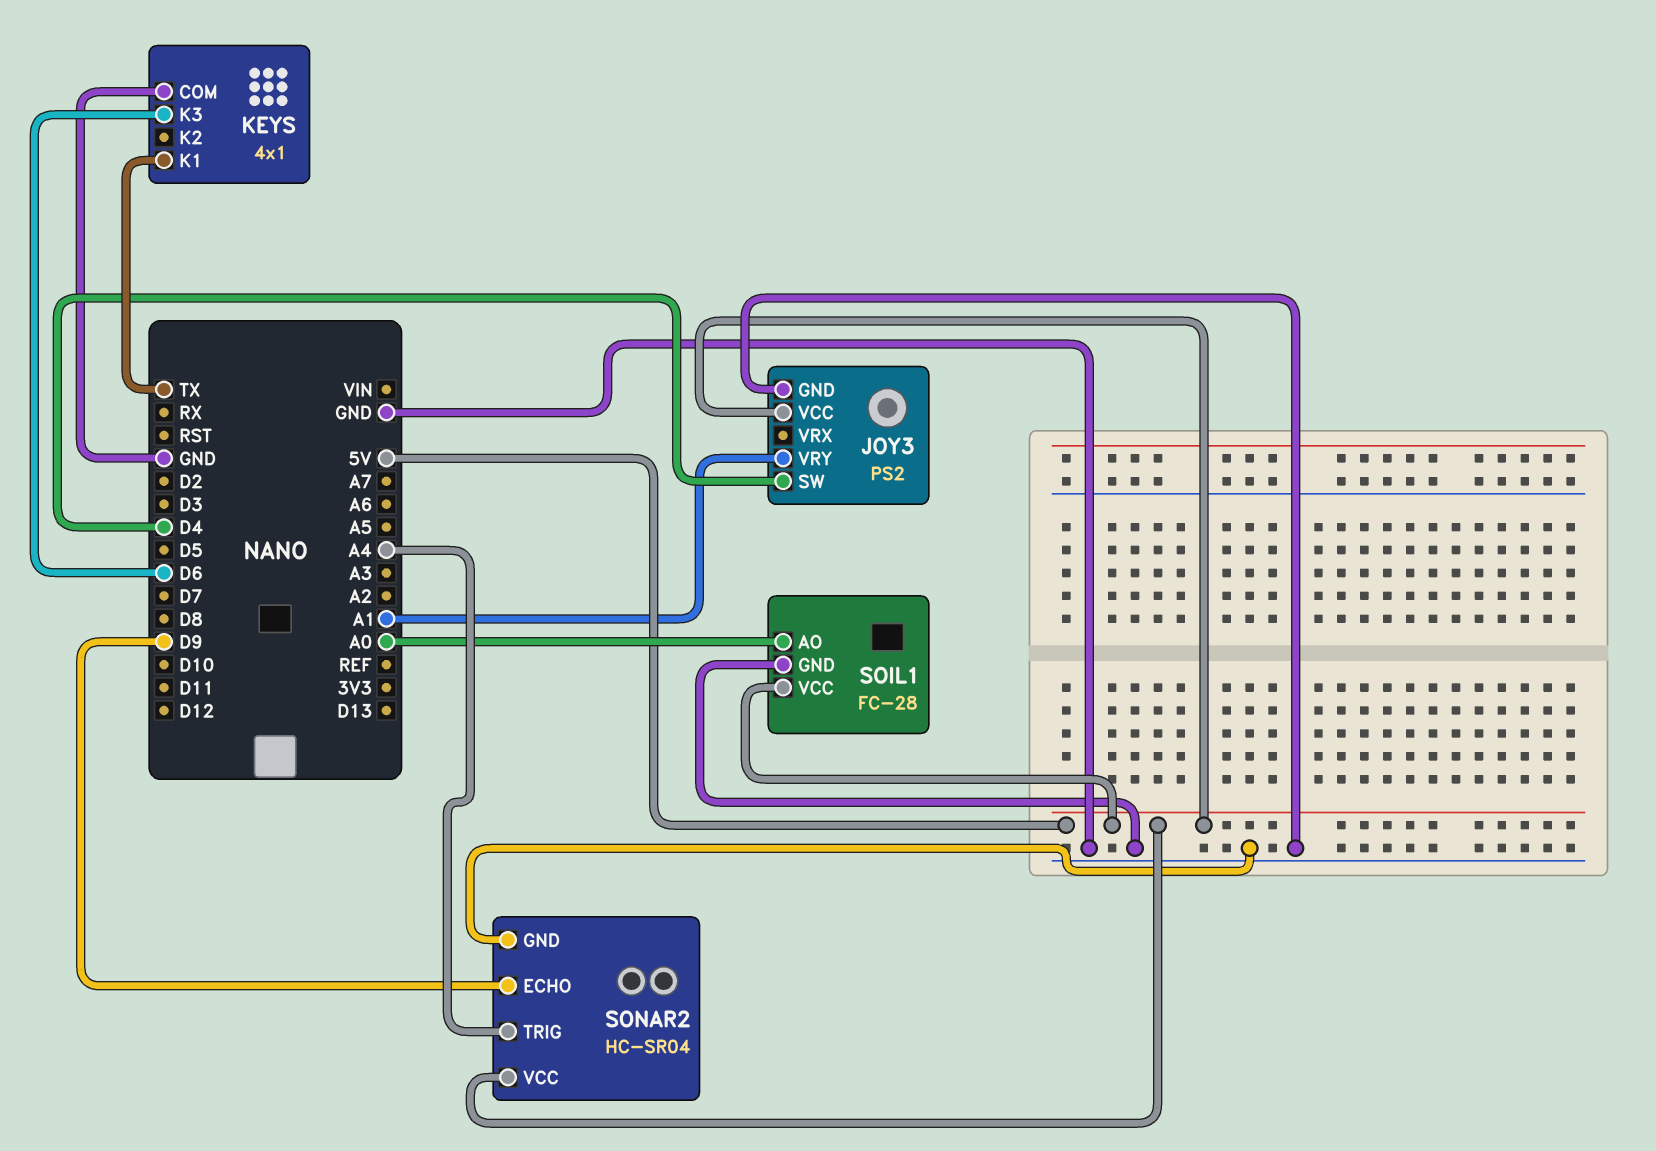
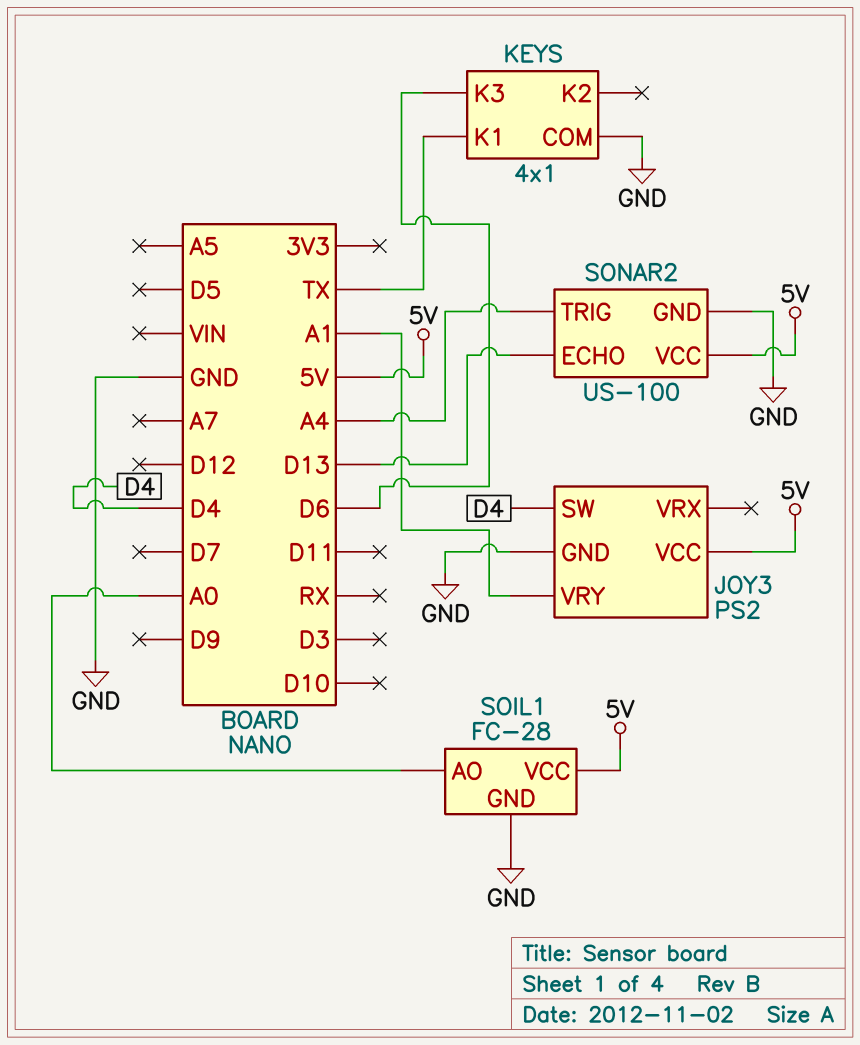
SONAR2: HC-SR04 -> US-100
SONAR2 pin ECHO: D9 -> D13

